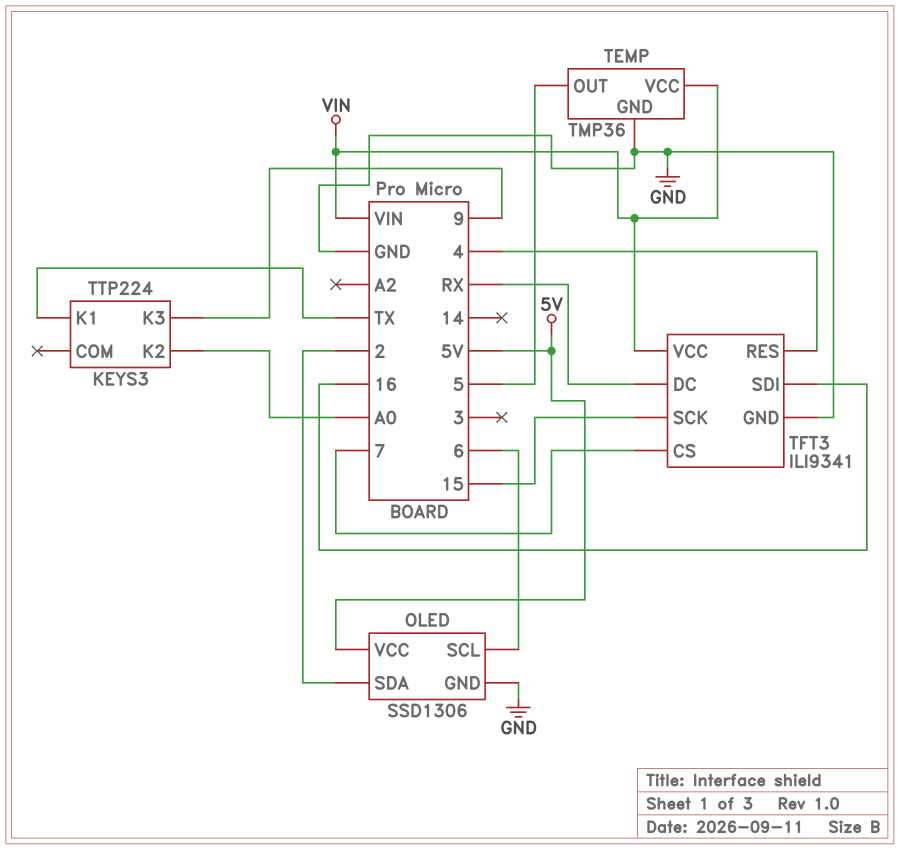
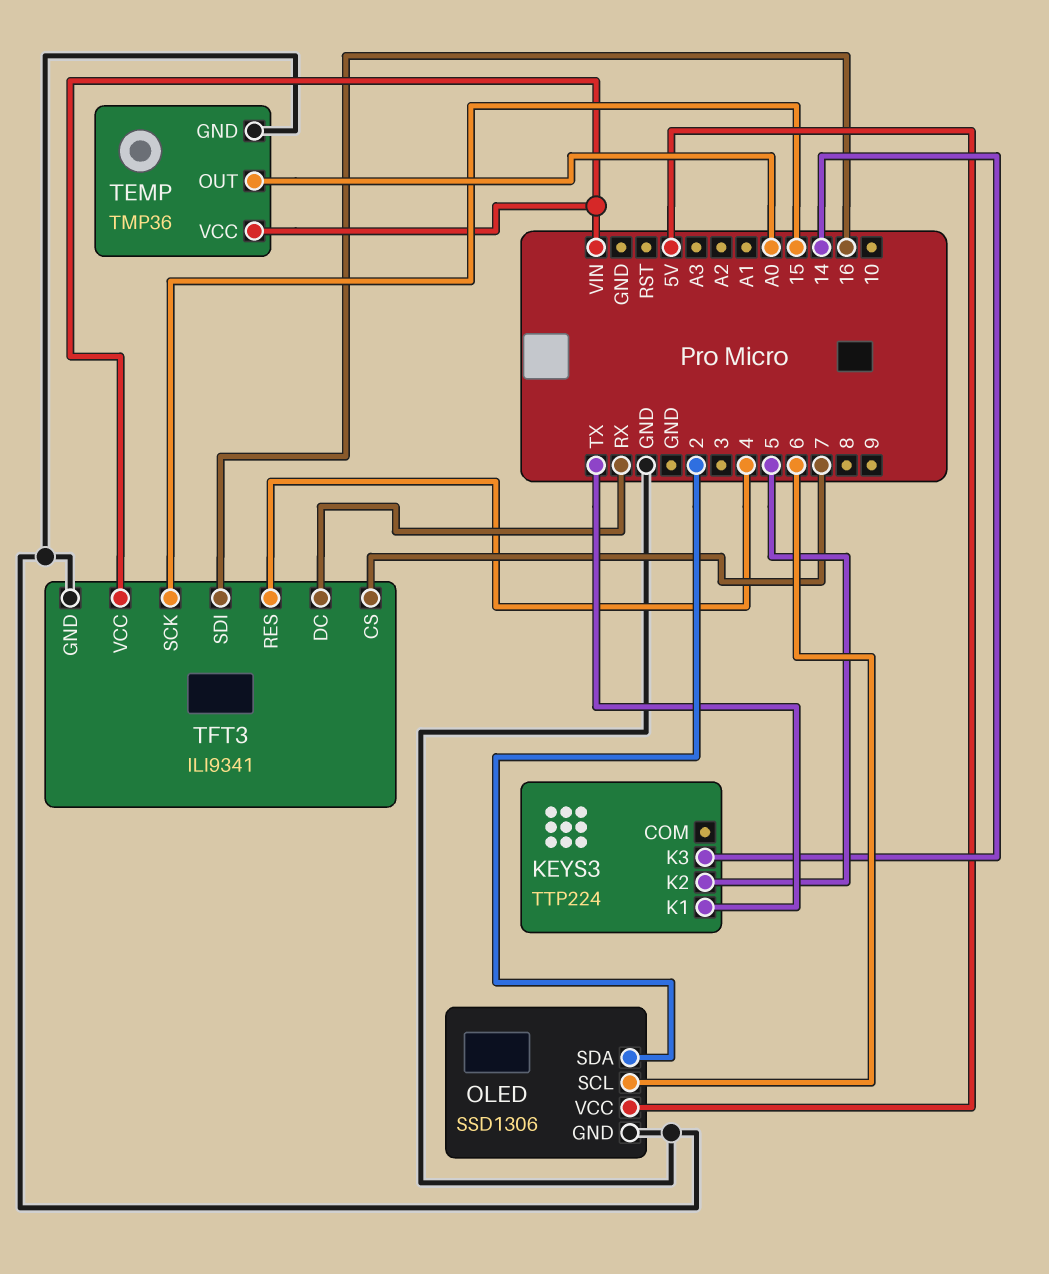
KEYS3 pin K2: A0 -> 5
KEYS3 pin K3: 9 -> 14
TEMP pin OUT: 5 -> A0

